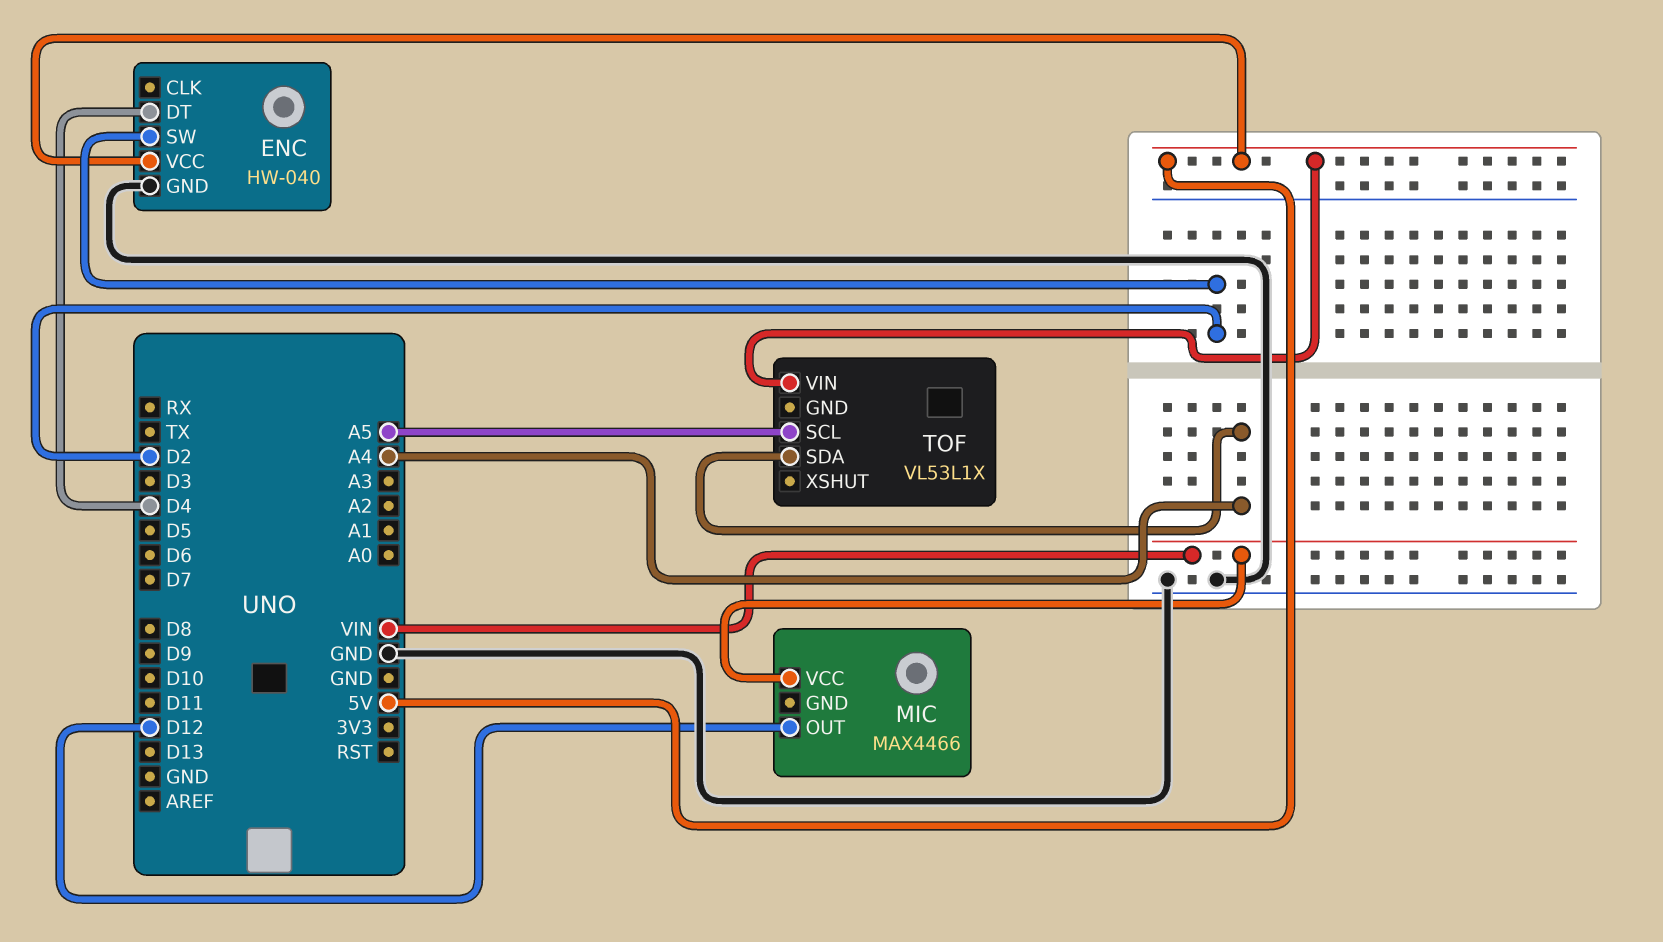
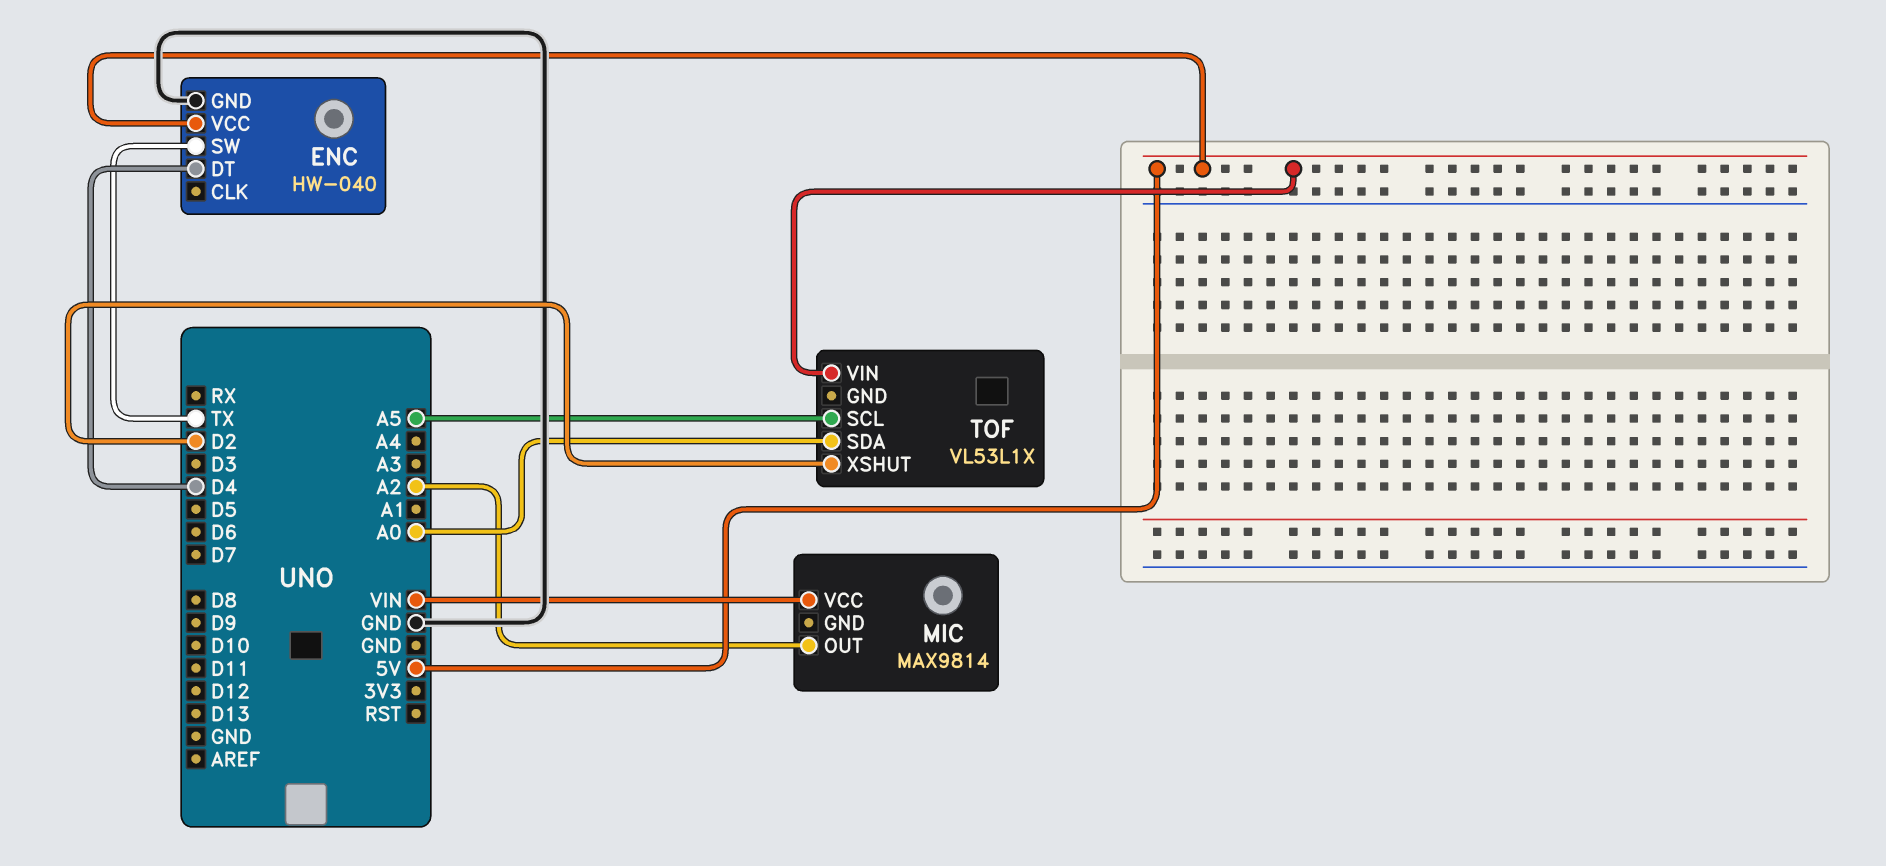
ENC pin SW: D2 -> TX
MIC: MAX4466 -> MAX9814
MIC pin OUT: D12 -> A2
TOF pin SDA: A4 -> A0
TOF pin XSHUT: none -> D2

